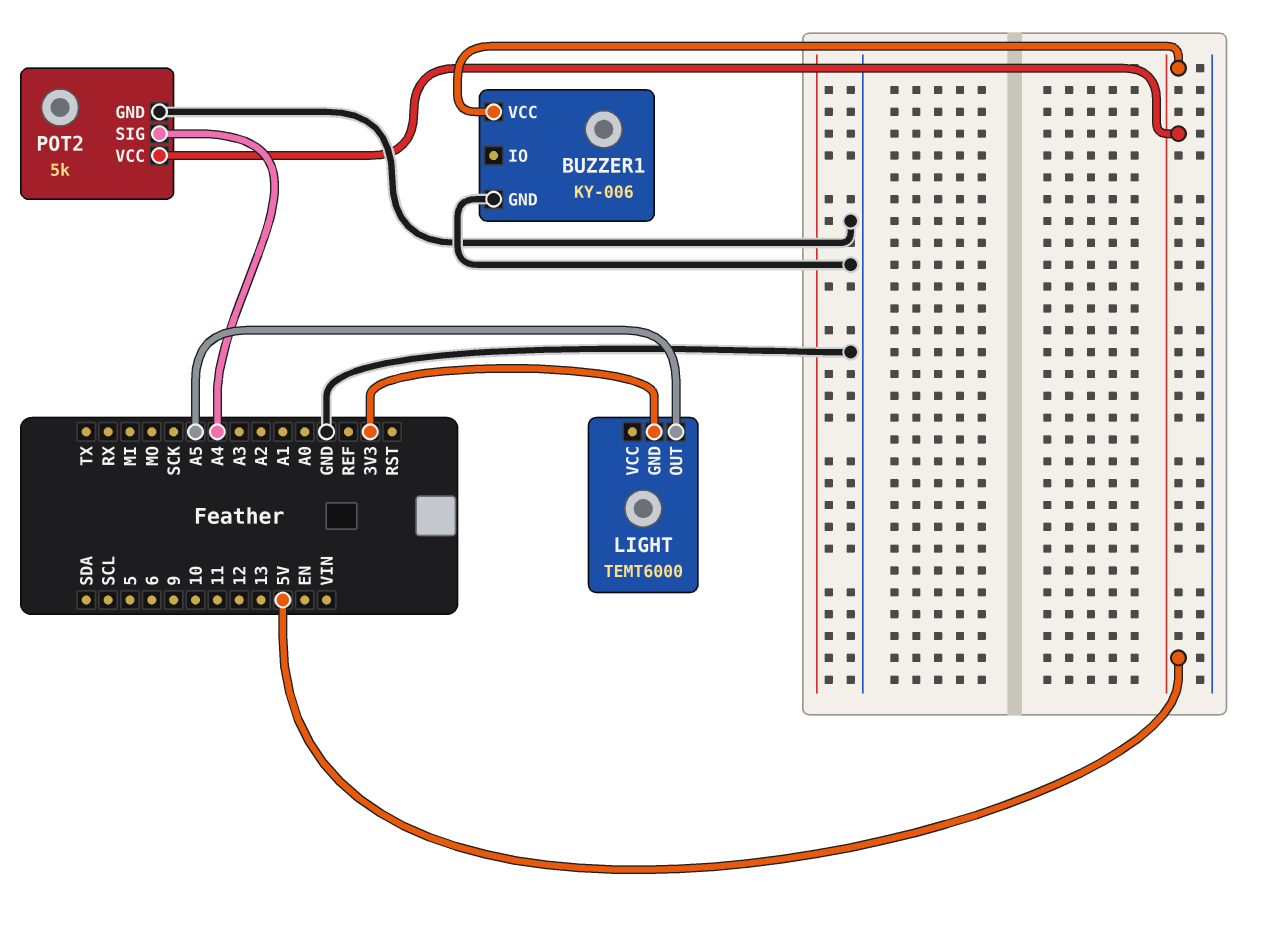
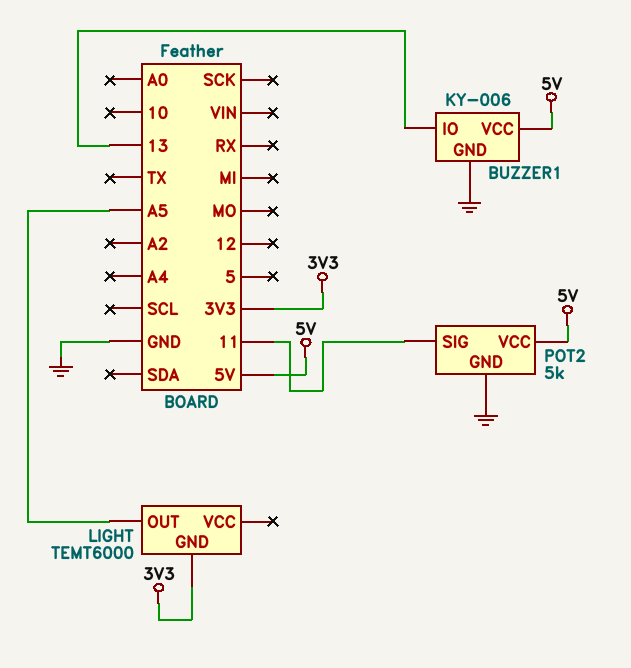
BUZZER1 pin IO: none -> 13
POT2 pin SIG: A4 -> 11

